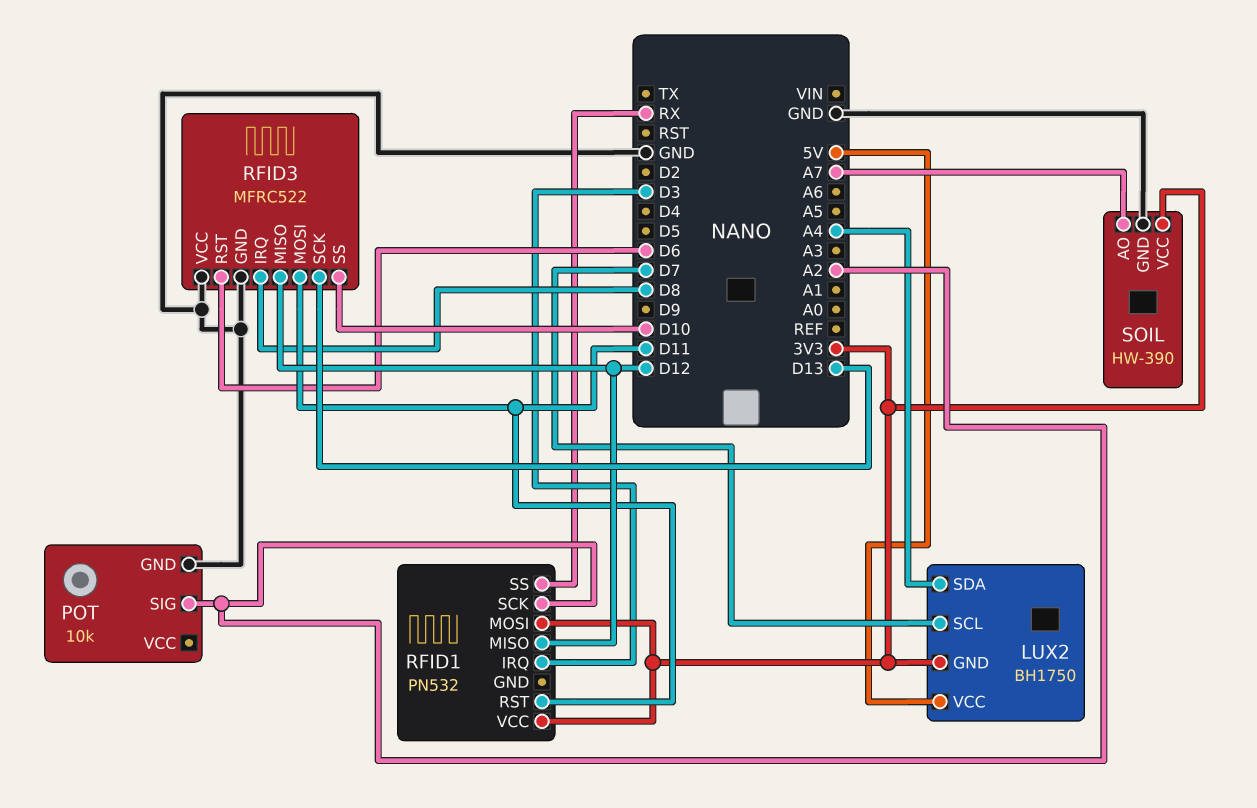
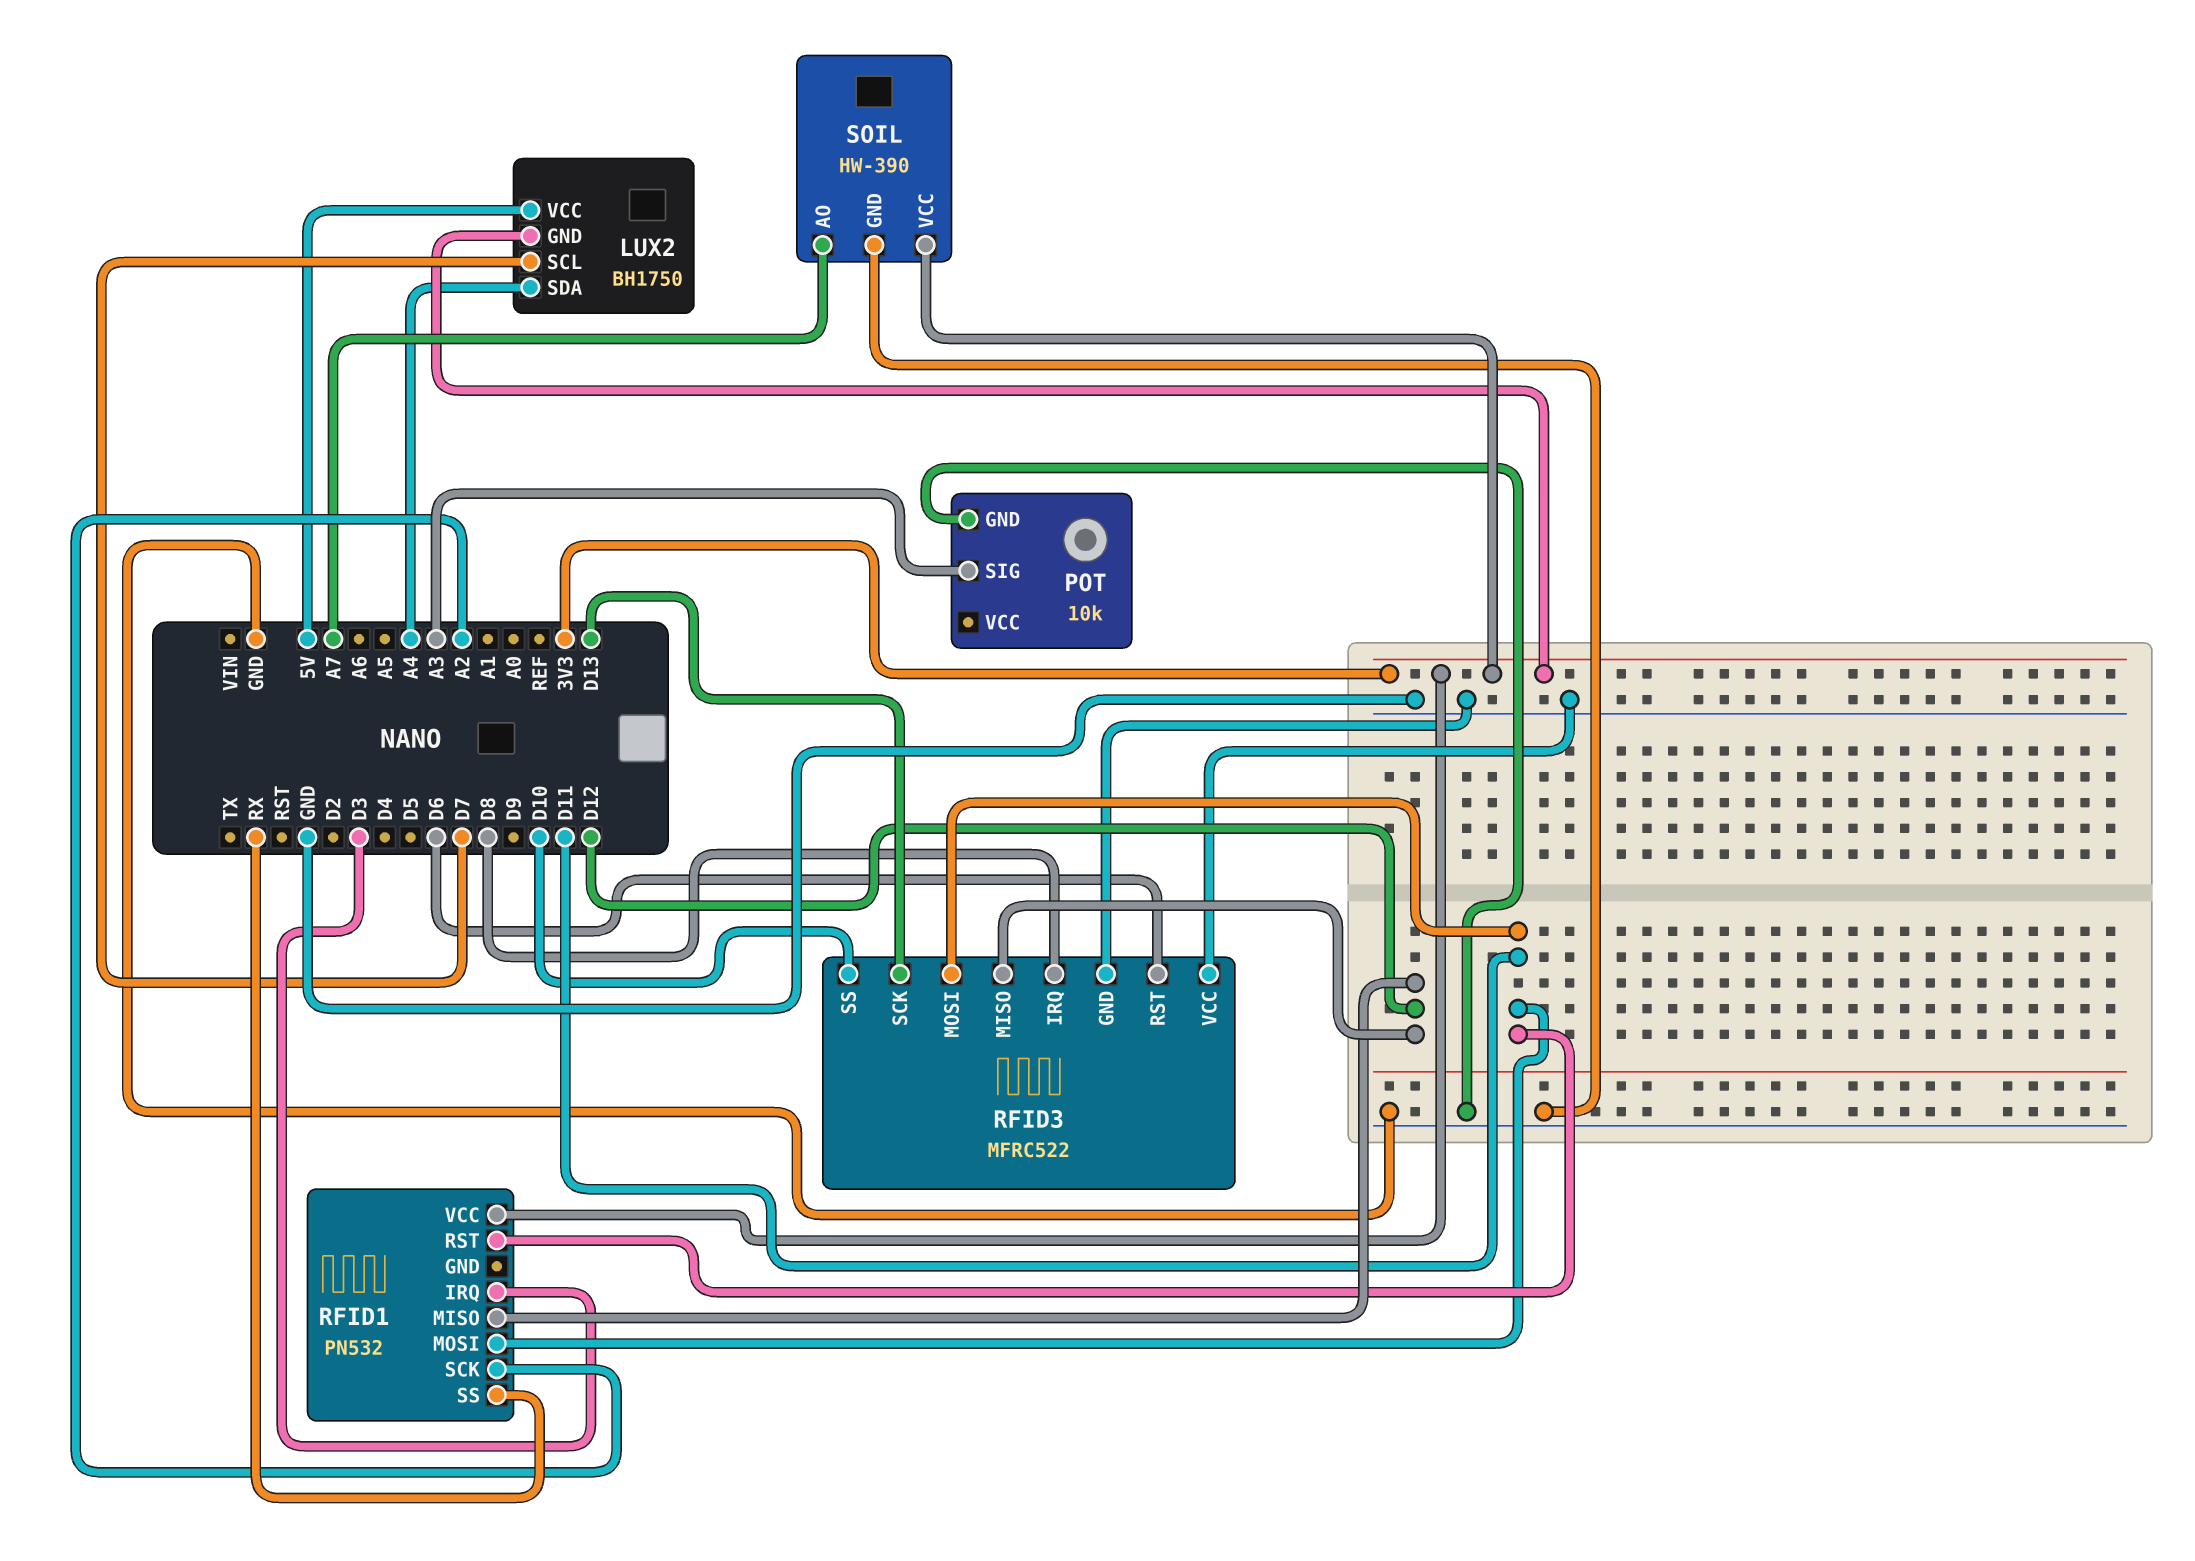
POT pin SIG: A2 -> A3
RFID1 pin MOSI: 3V3 -> D11

